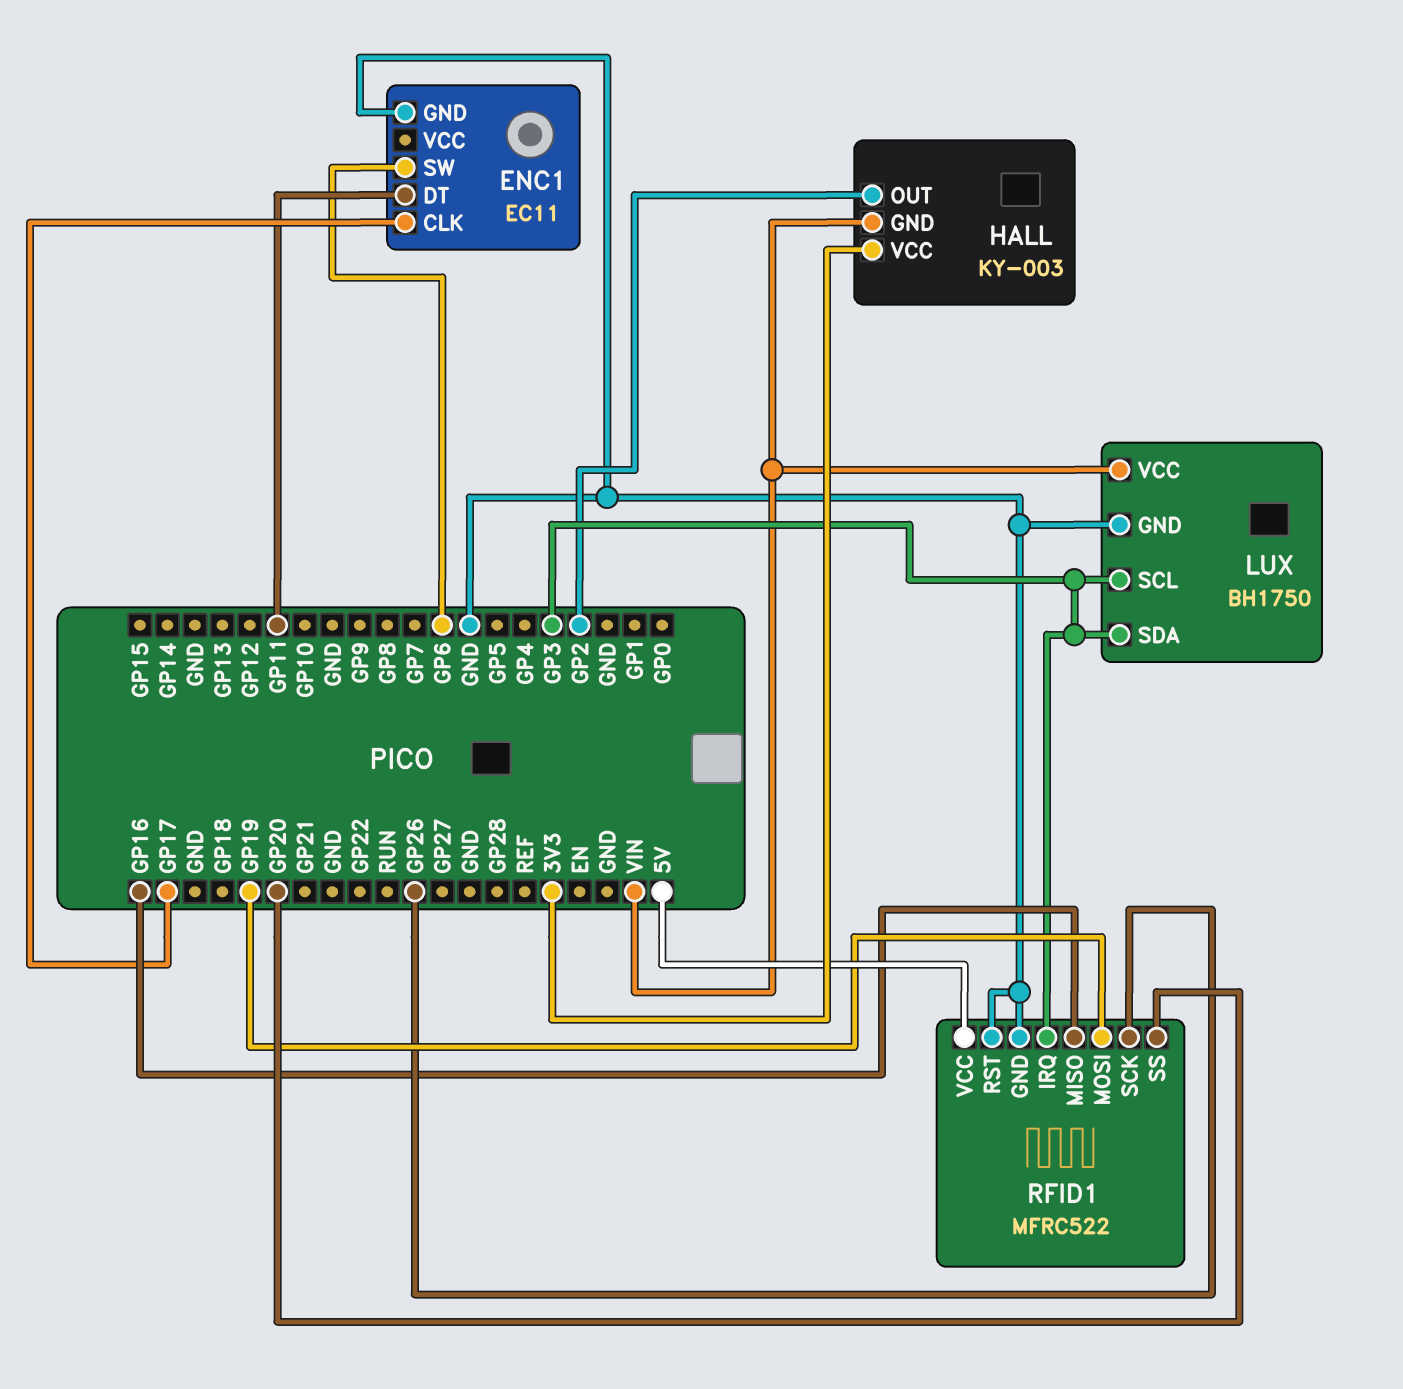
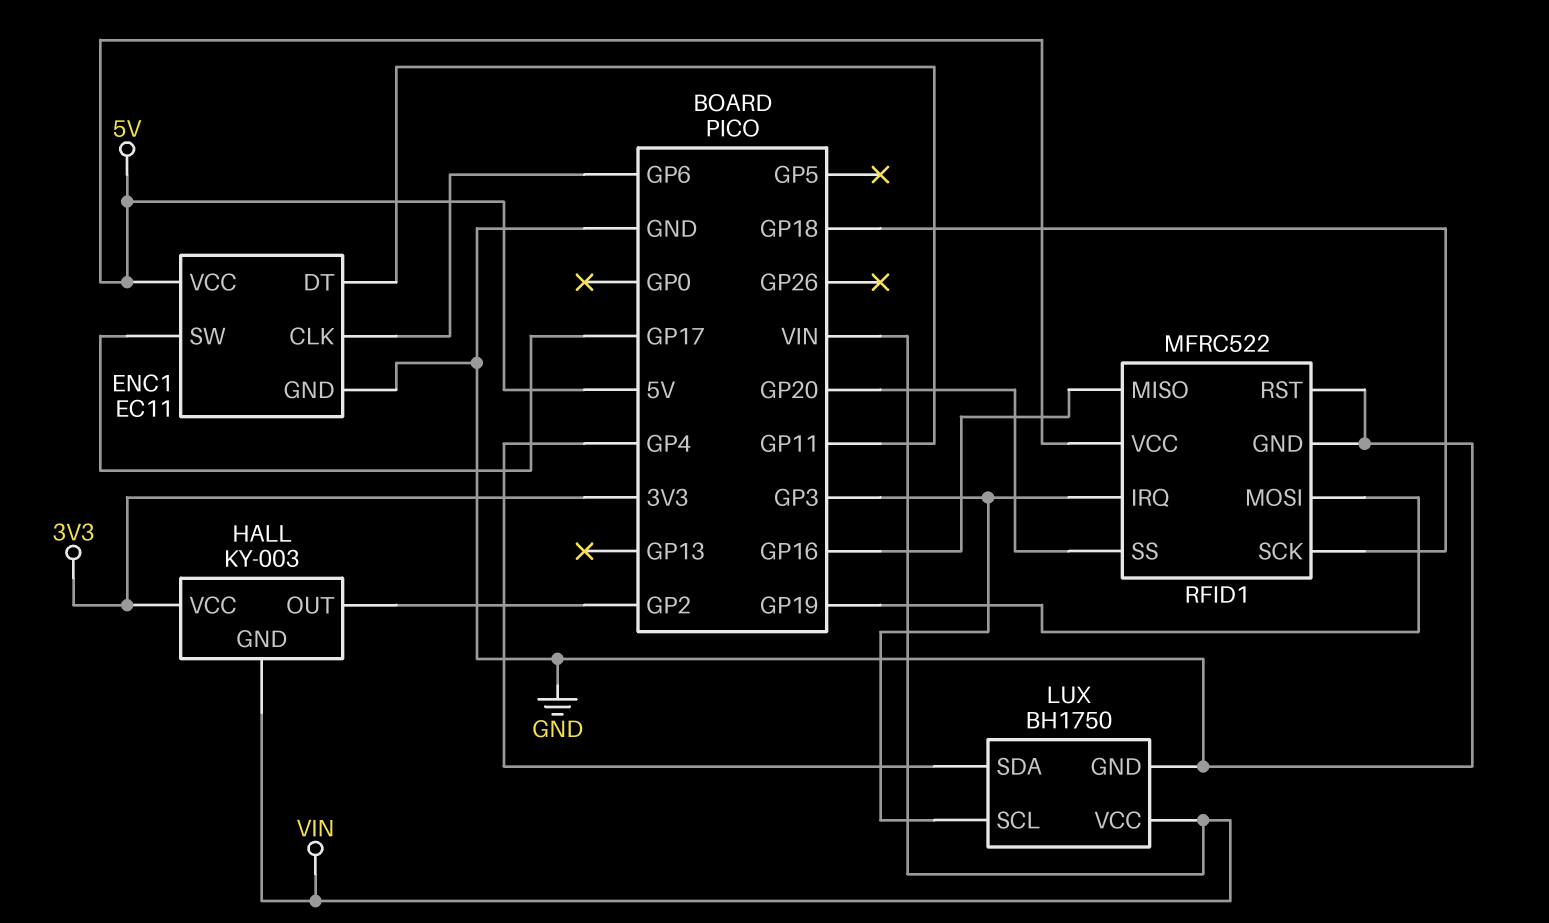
ENC1 pin CLK: GP17 -> GP6
ENC1 pin SW: GP6 -> GP17
ENC1 pin VCC: none -> 5V
LUX pin SDA: GP3 -> GP4
RFID1 pin SCK: GP26 -> GP18

